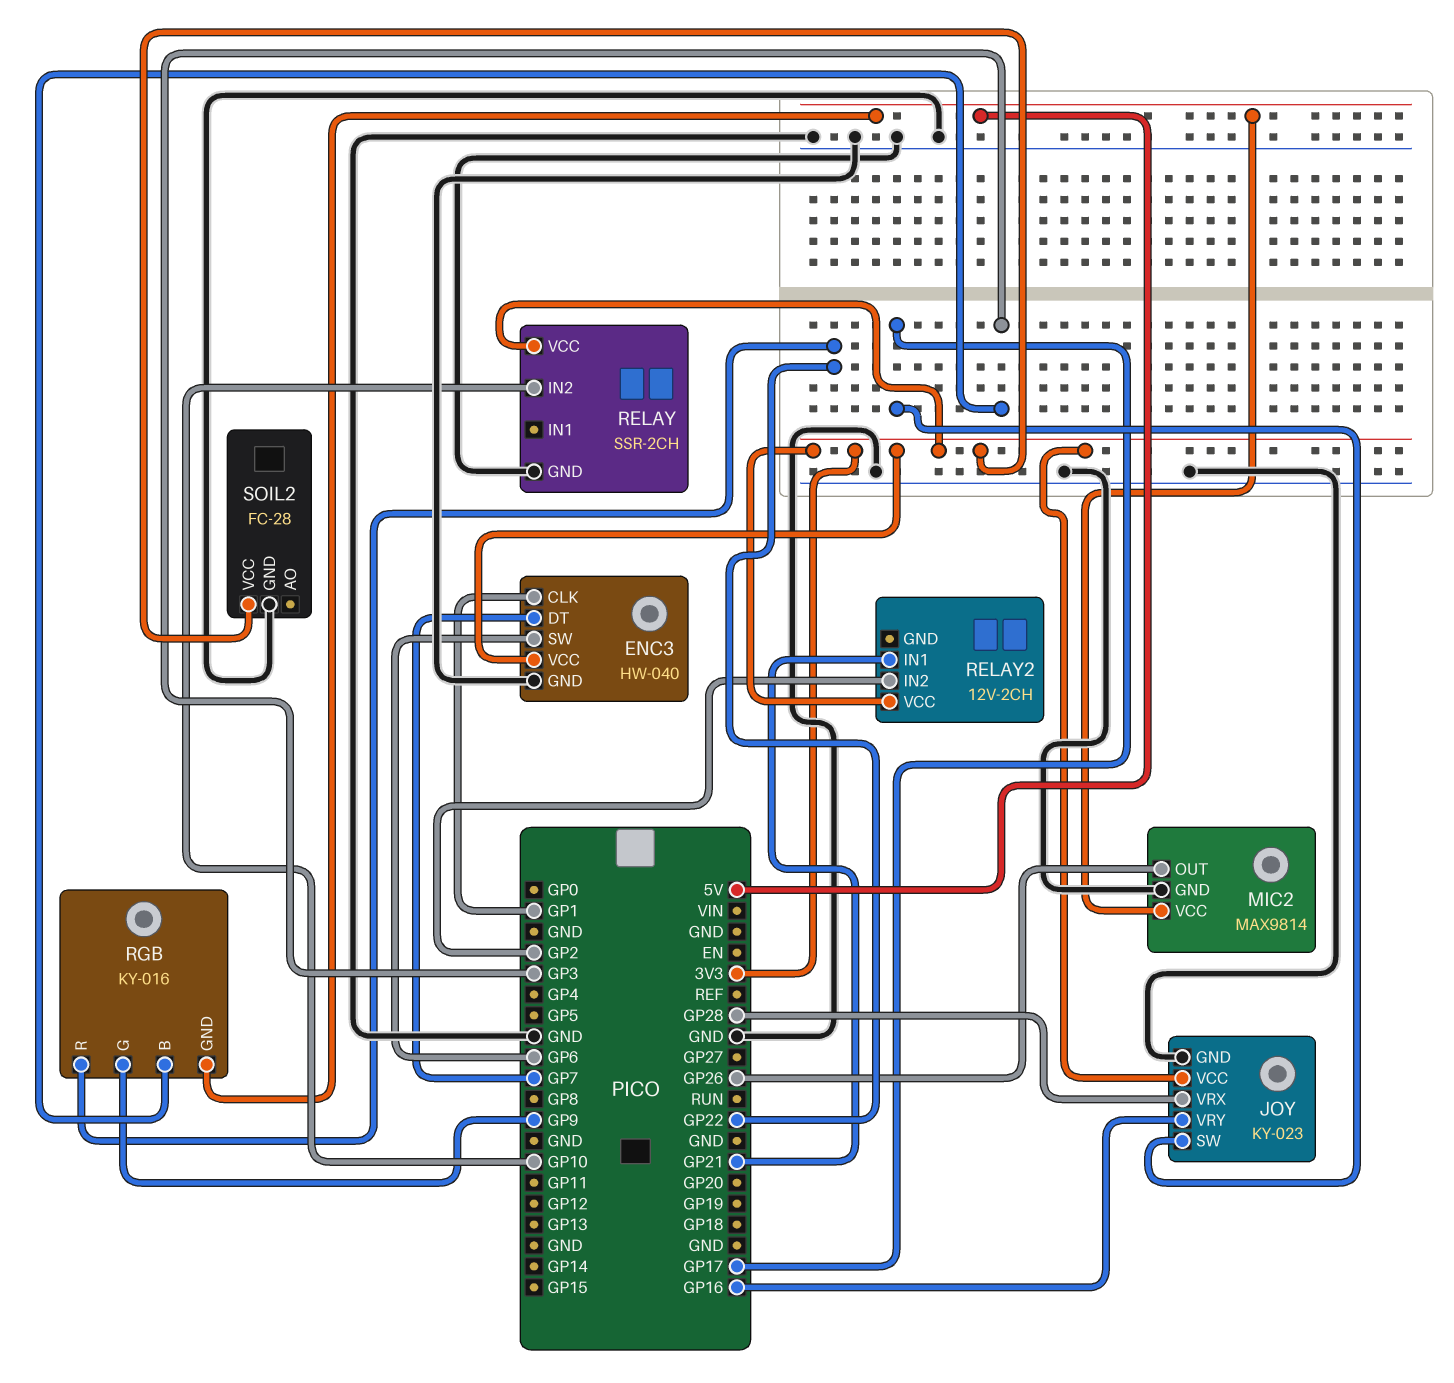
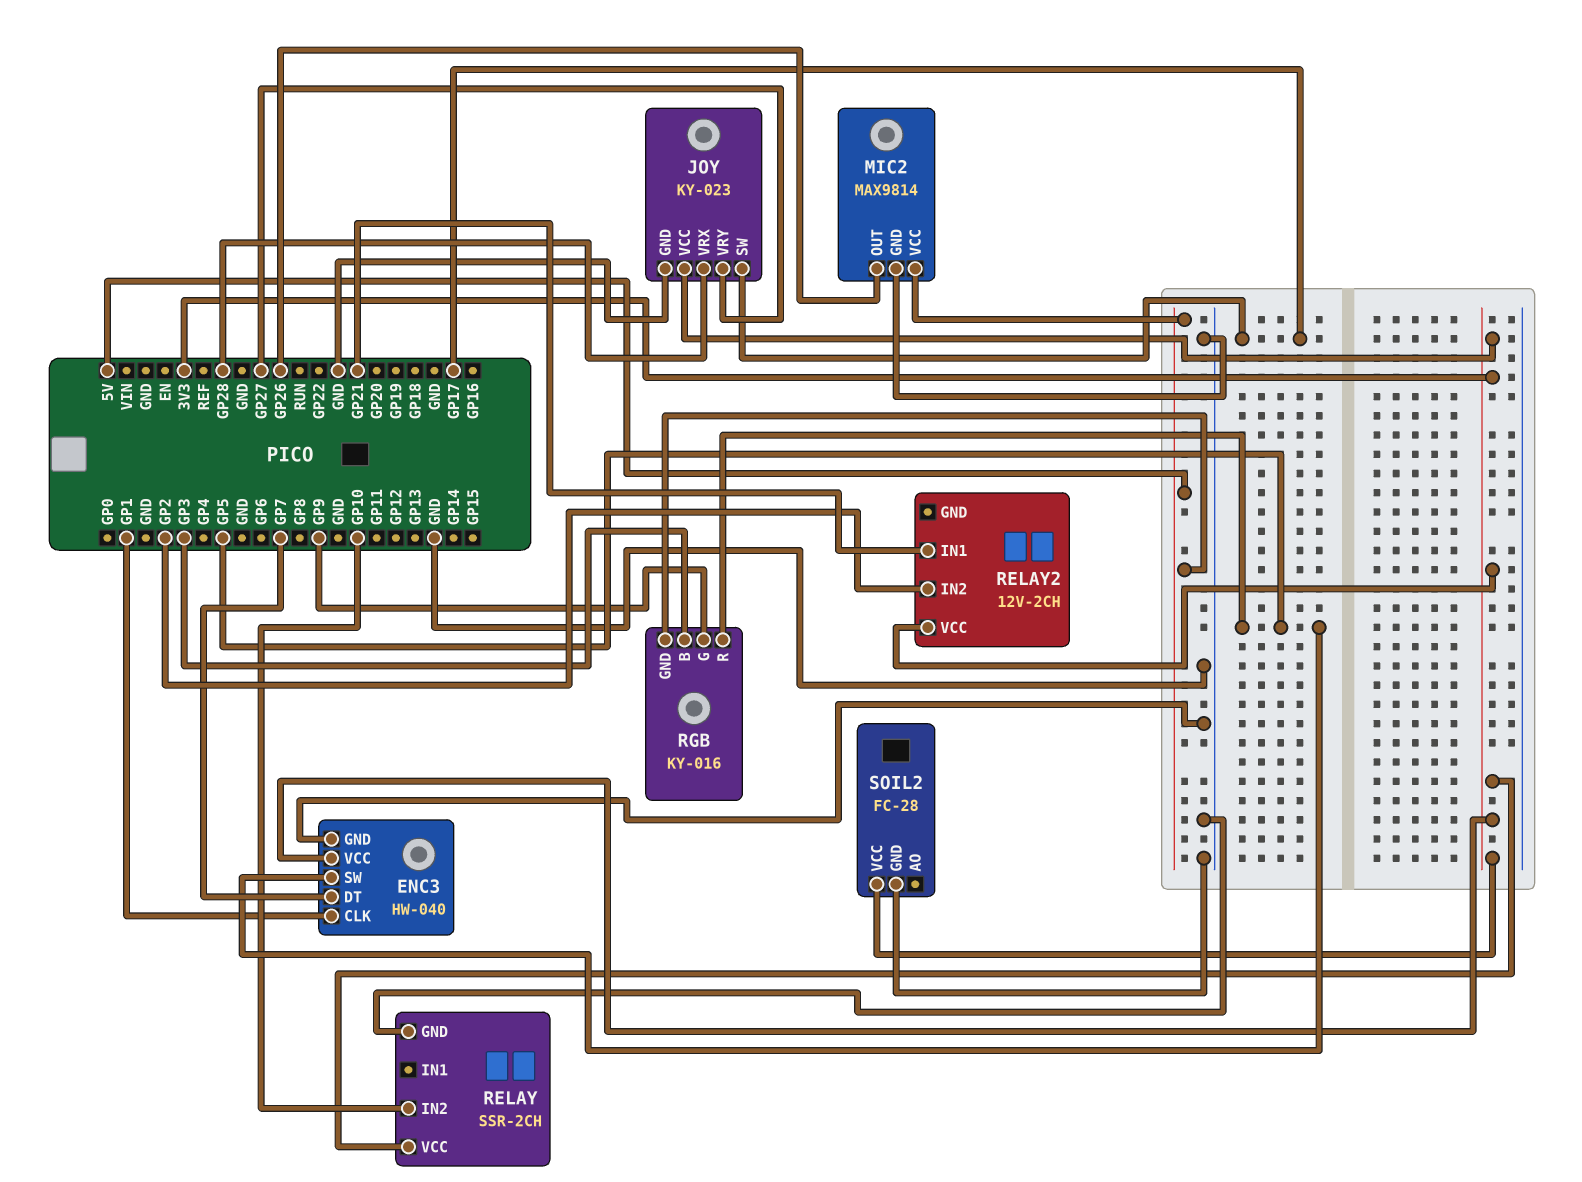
ENC3 pin SW: GP6 -> GP5
JOY pin VRY: GP16 -> GP27
RGB pin R: GP22 -> GP5

